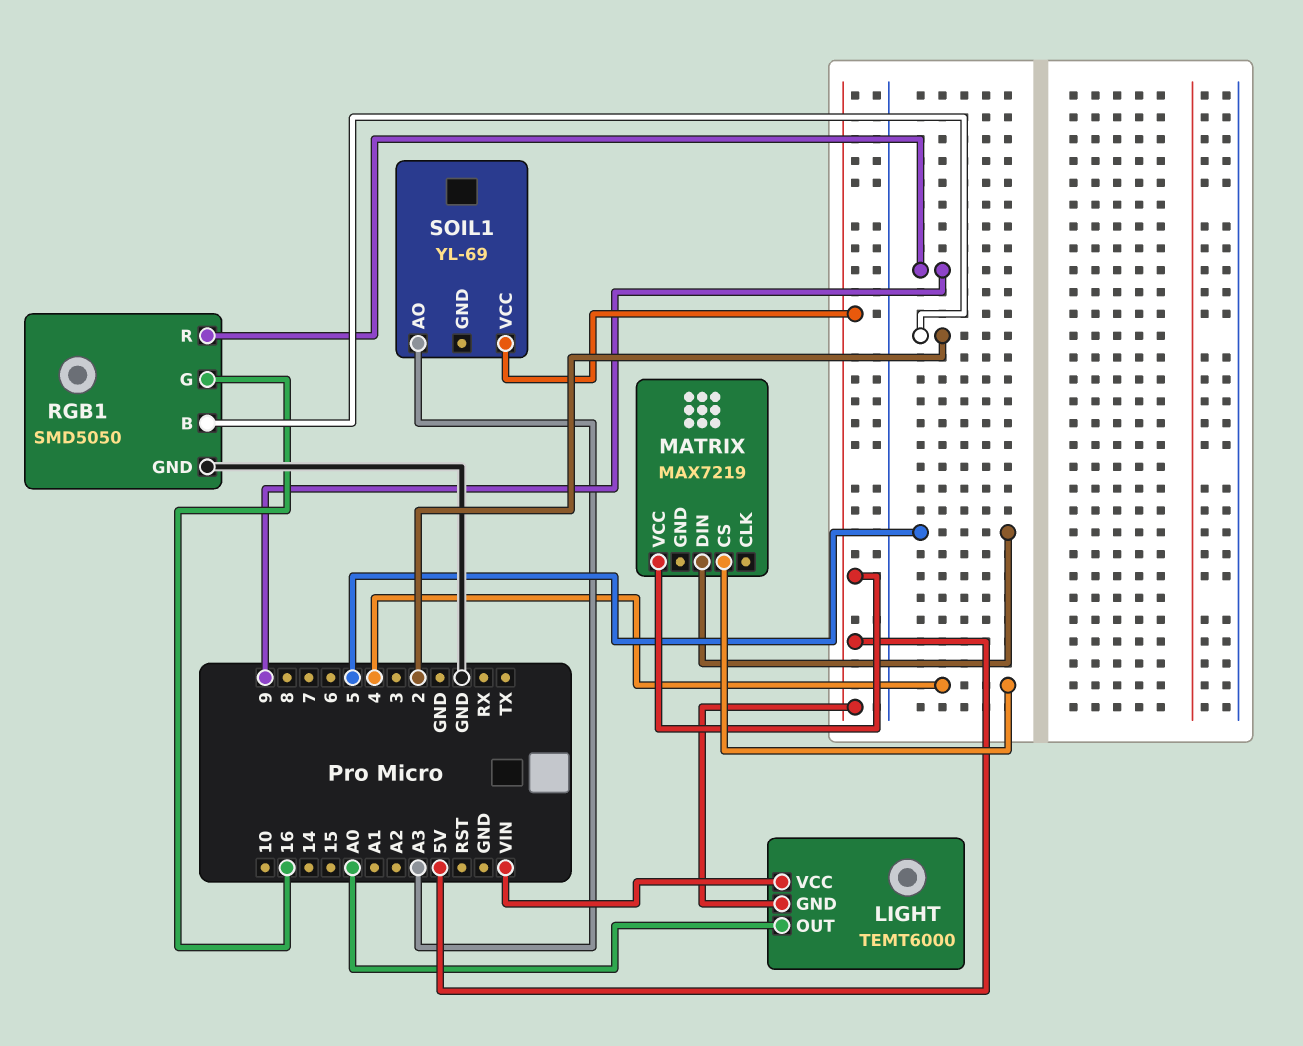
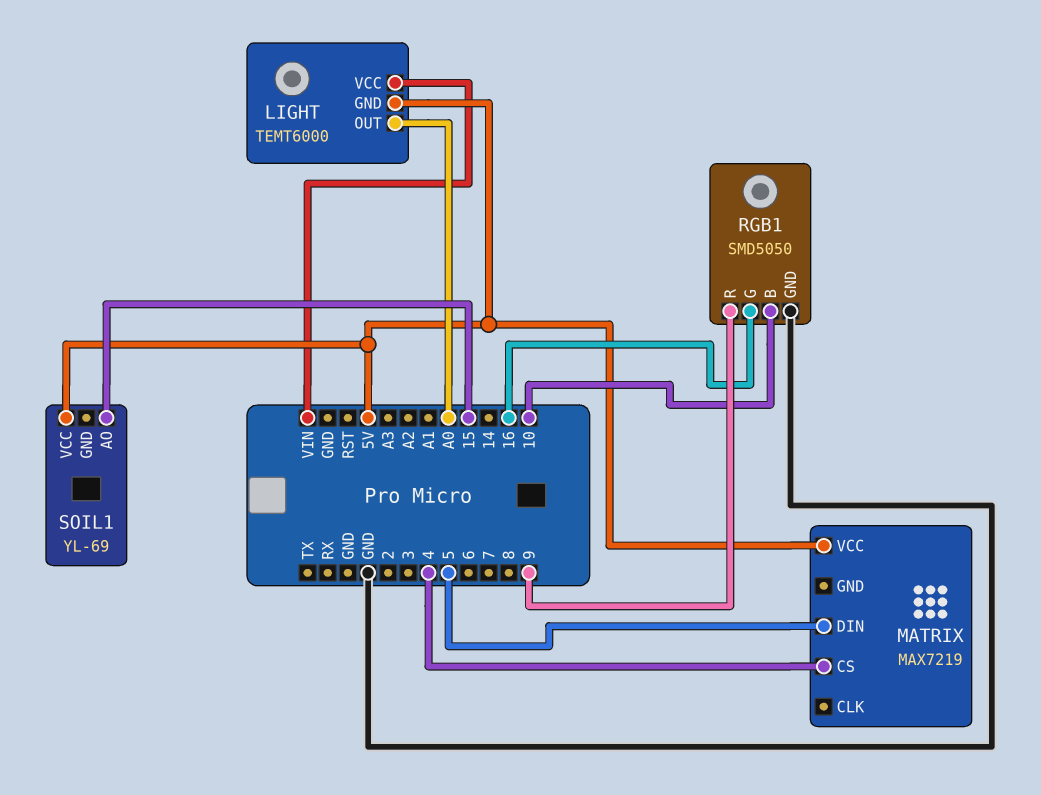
RGB1 pin B: 2 -> 10
SOIL1 pin AO: A3 -> 15

